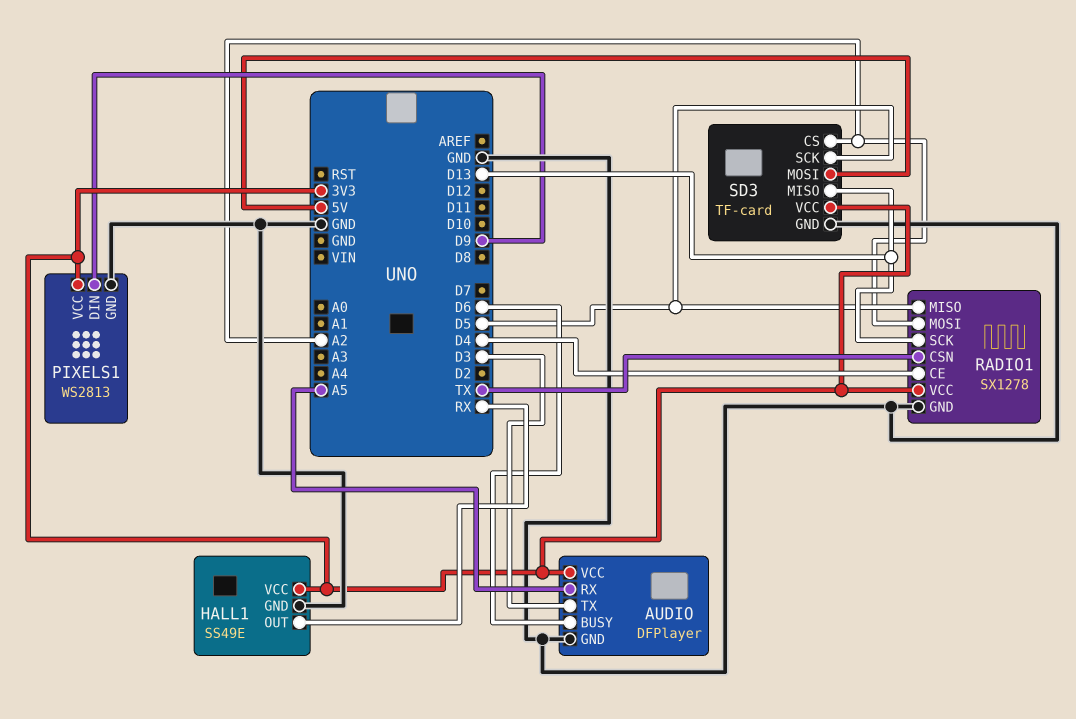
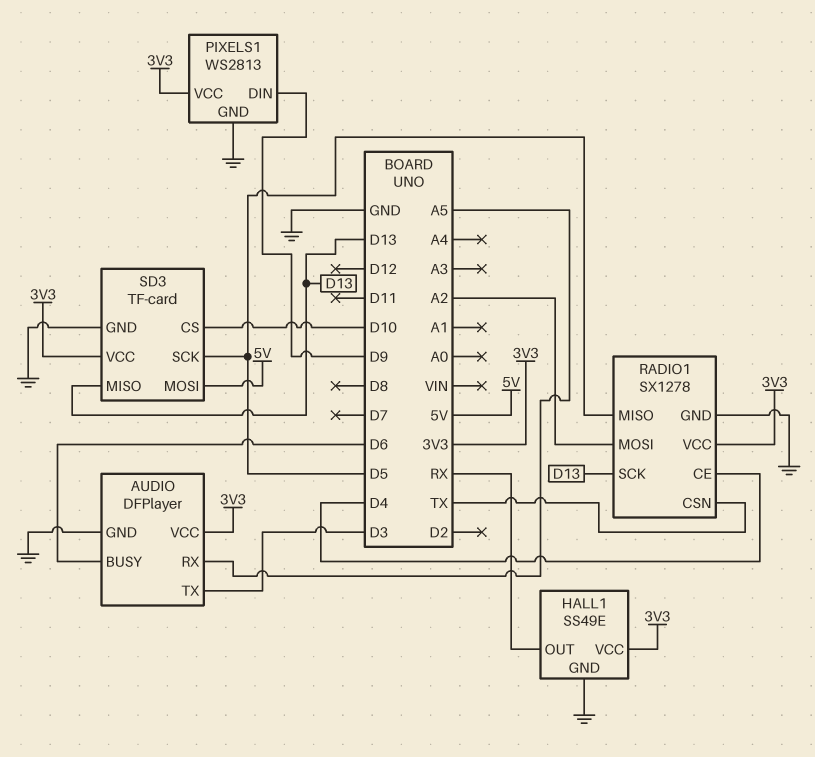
SD3 pin CS: A2 -> D10

